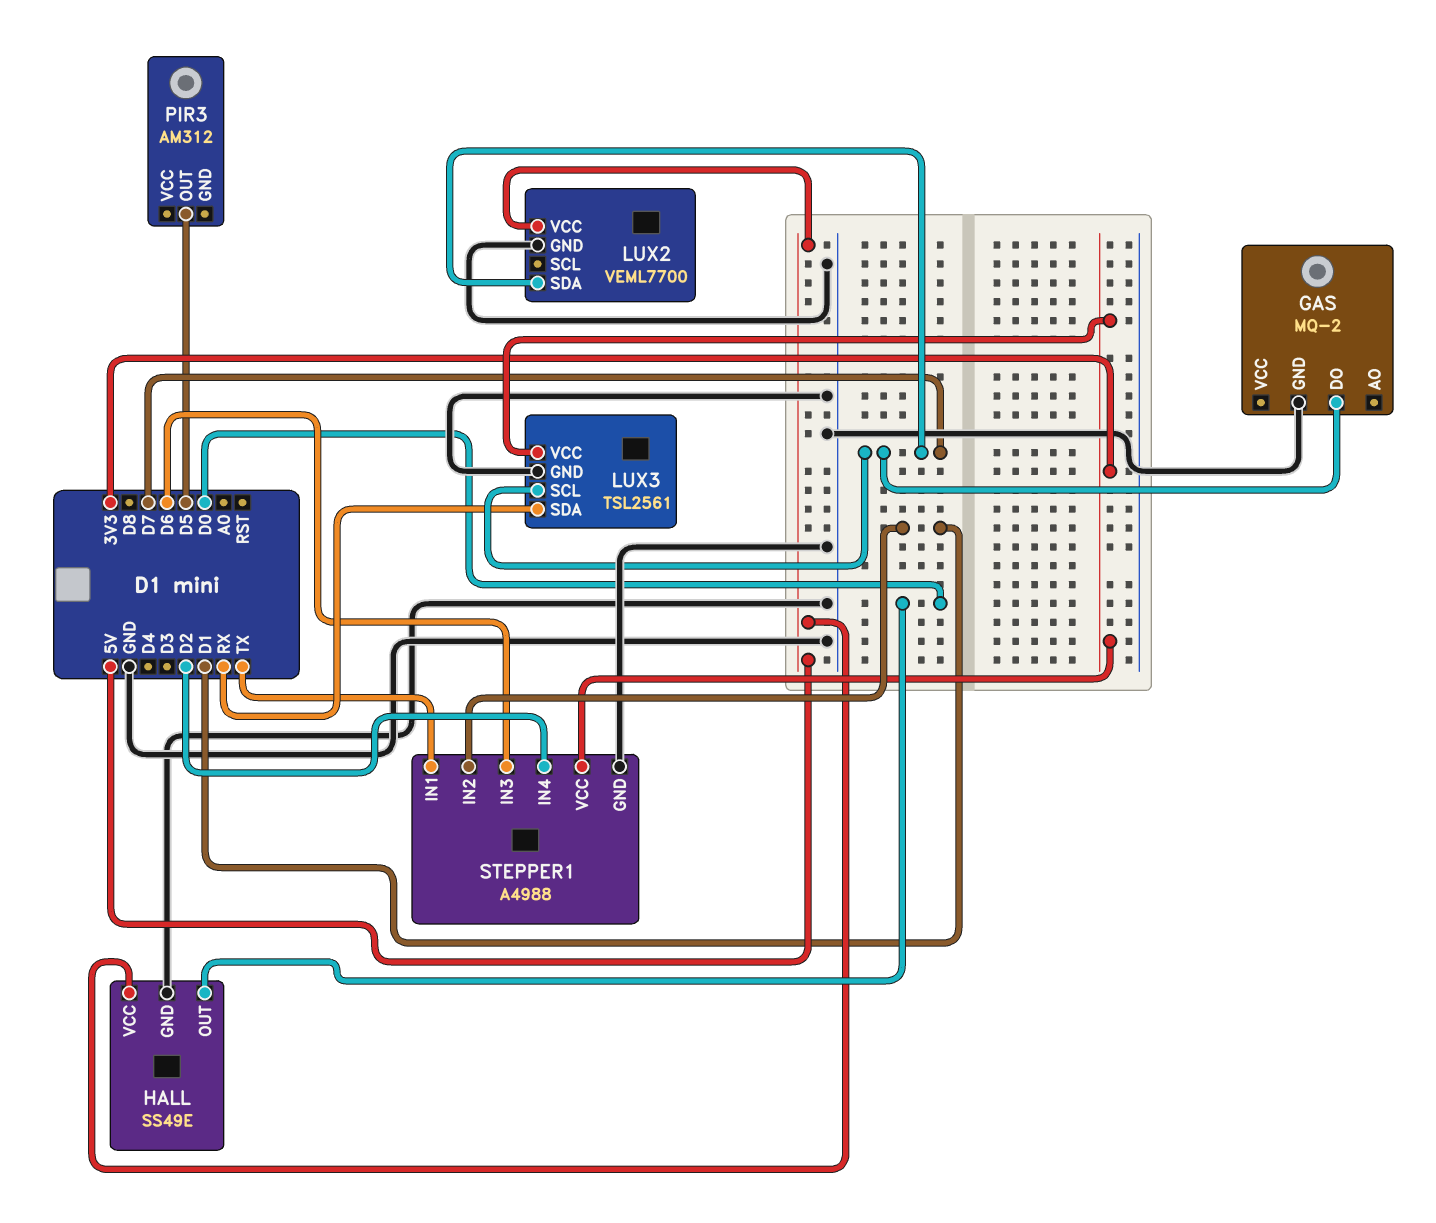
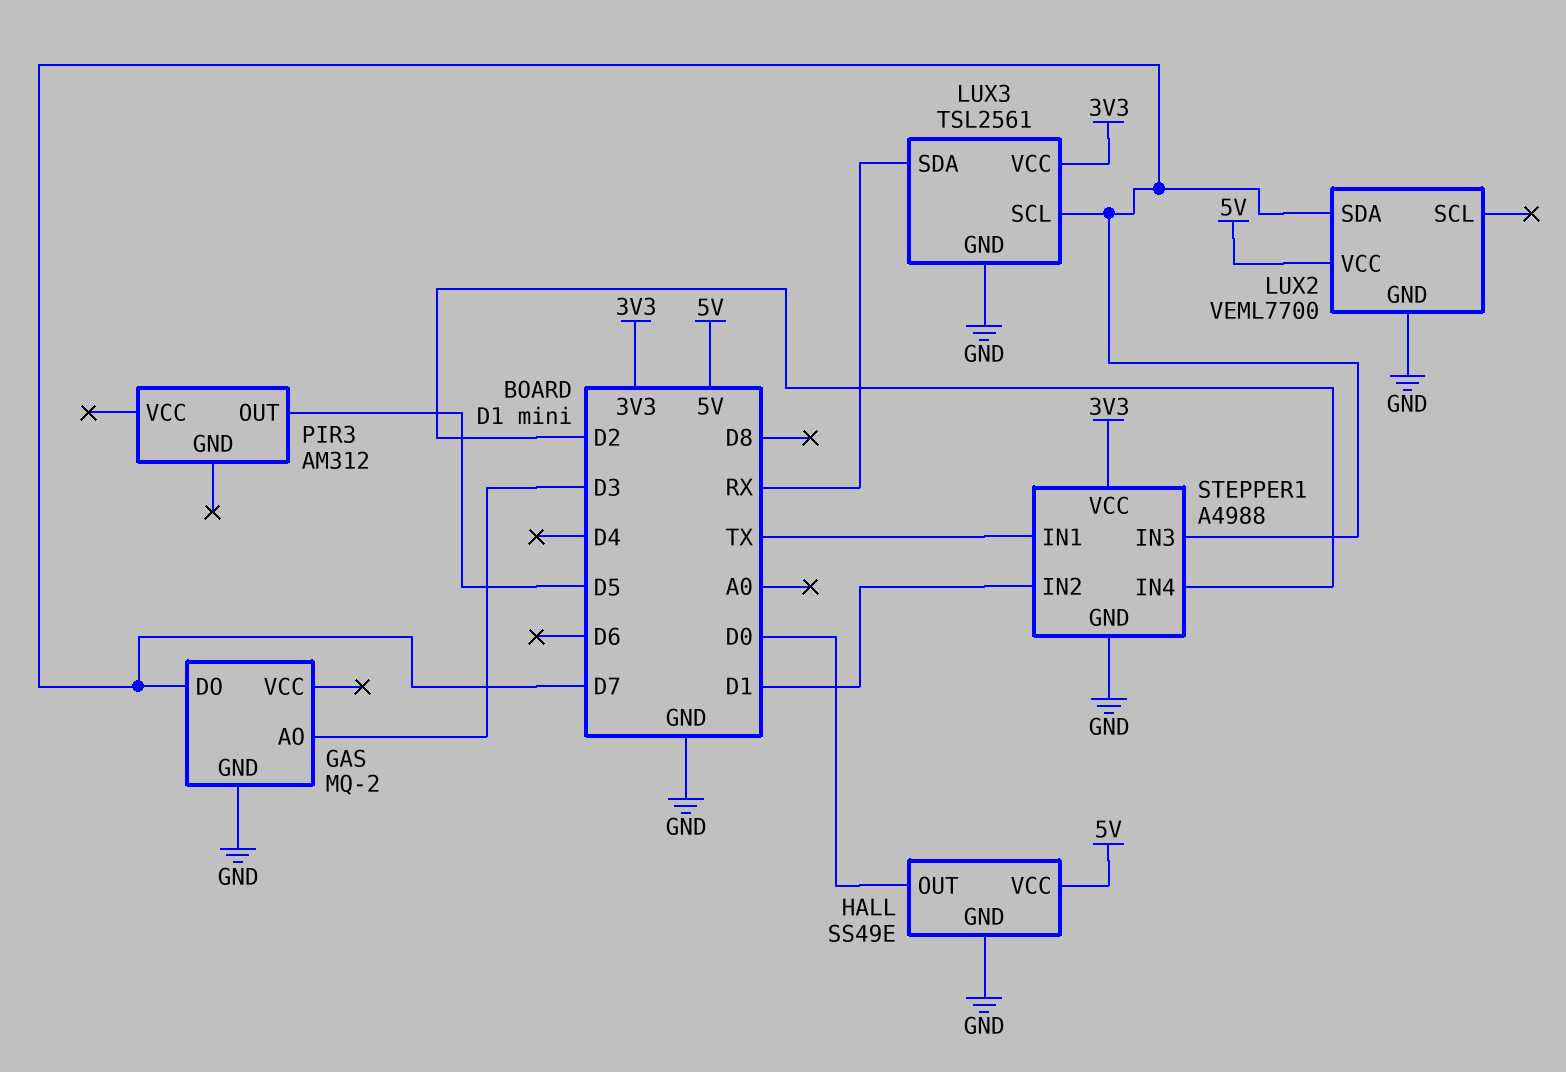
GAS pin AO: none -> D3
STEPPER1 pin IN3: D6 -> D7

